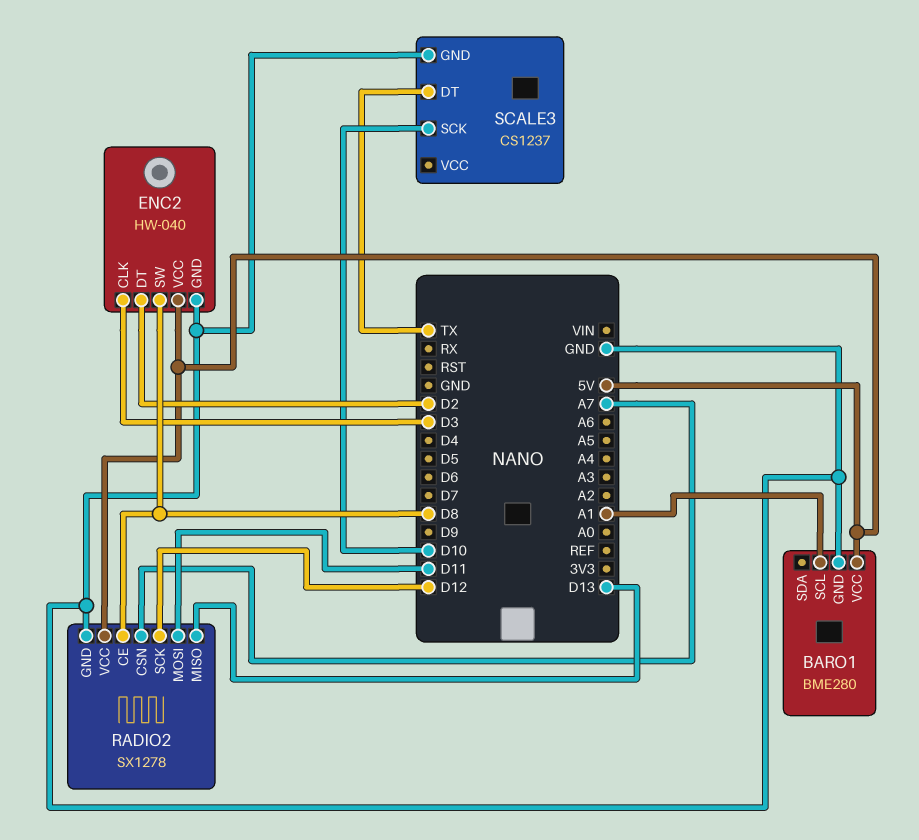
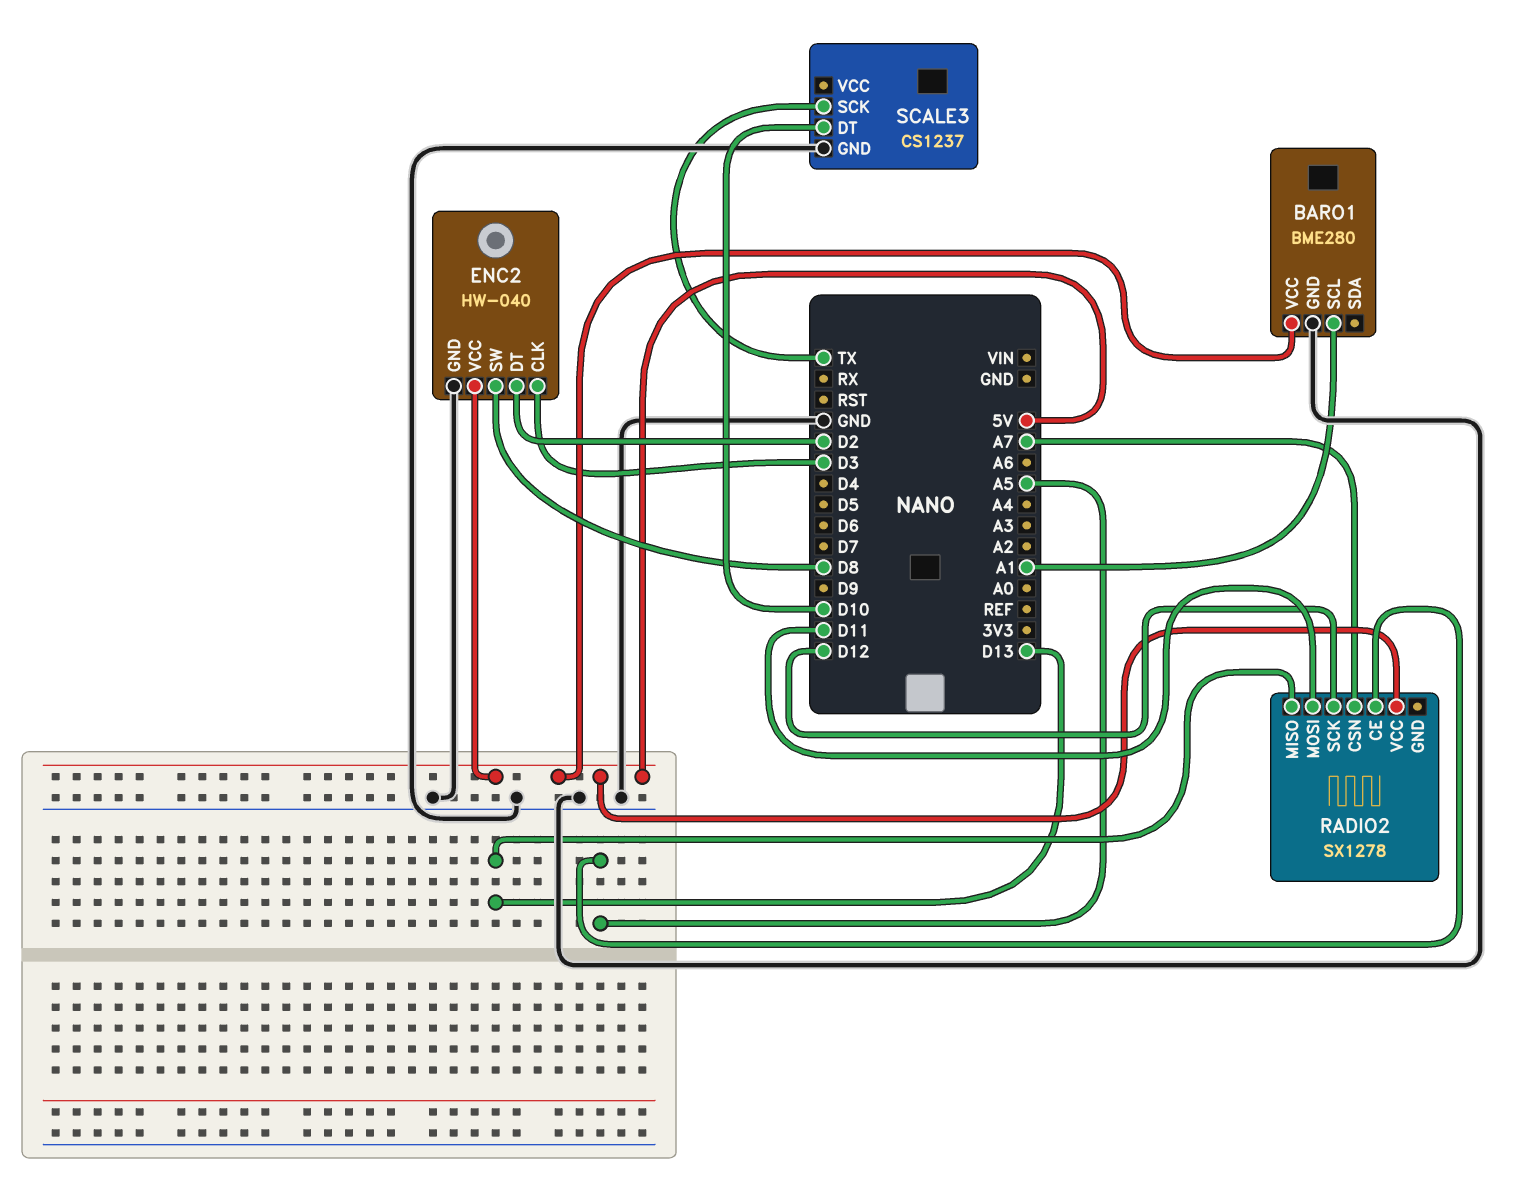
RADIO2 pin CE: D8 -> A5
RADIO2 pin GND: GND -> none
SCALE3 pin DT: TX -> D10
SCALE3 pin SCK: D10 -> TX

